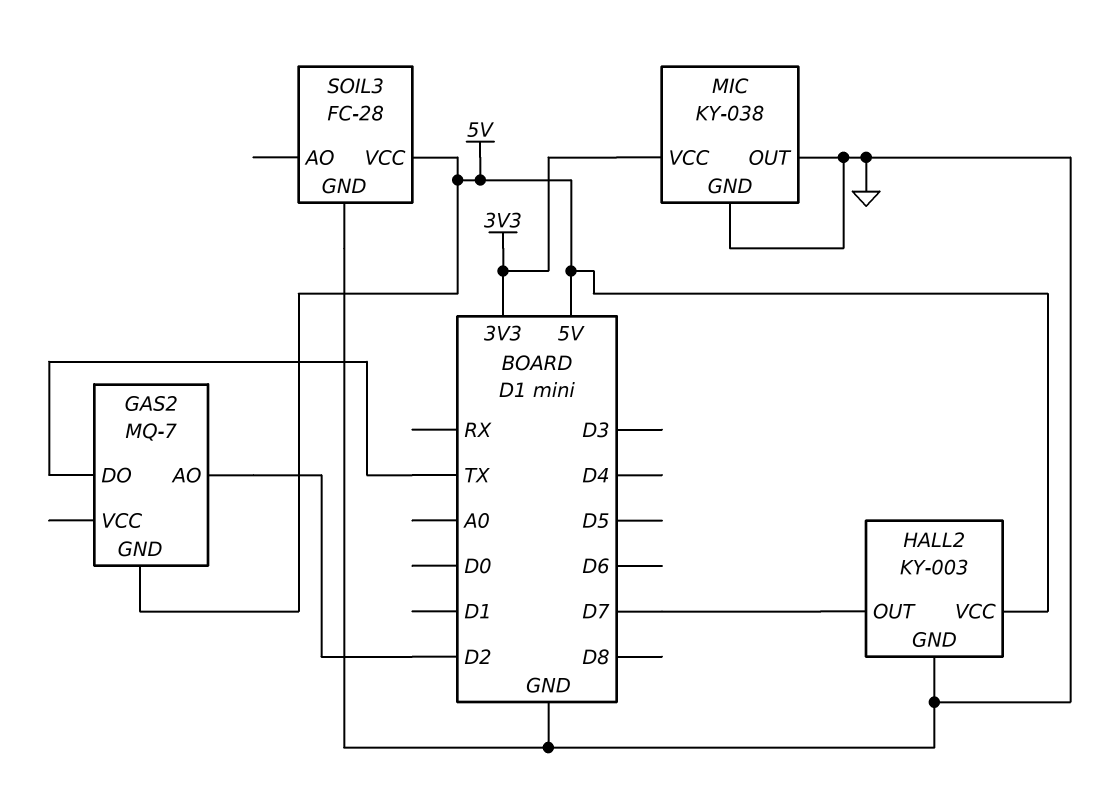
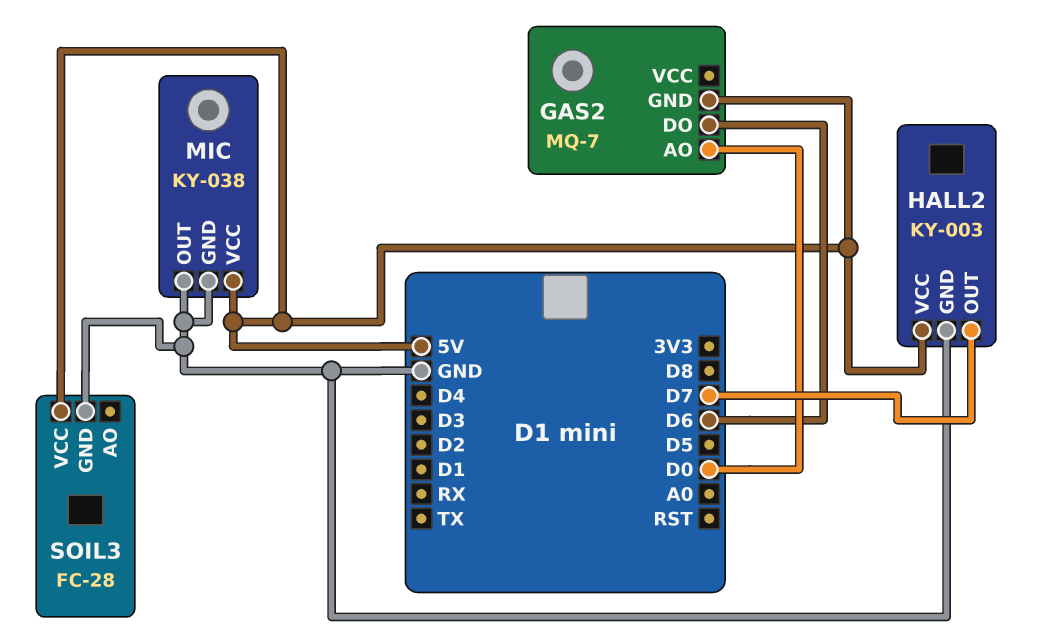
GAS2 pin AO: D2 -> D0
GAS2 pin DO: TX -> D6
MIC pin VCC: 3V3 -> 5V

